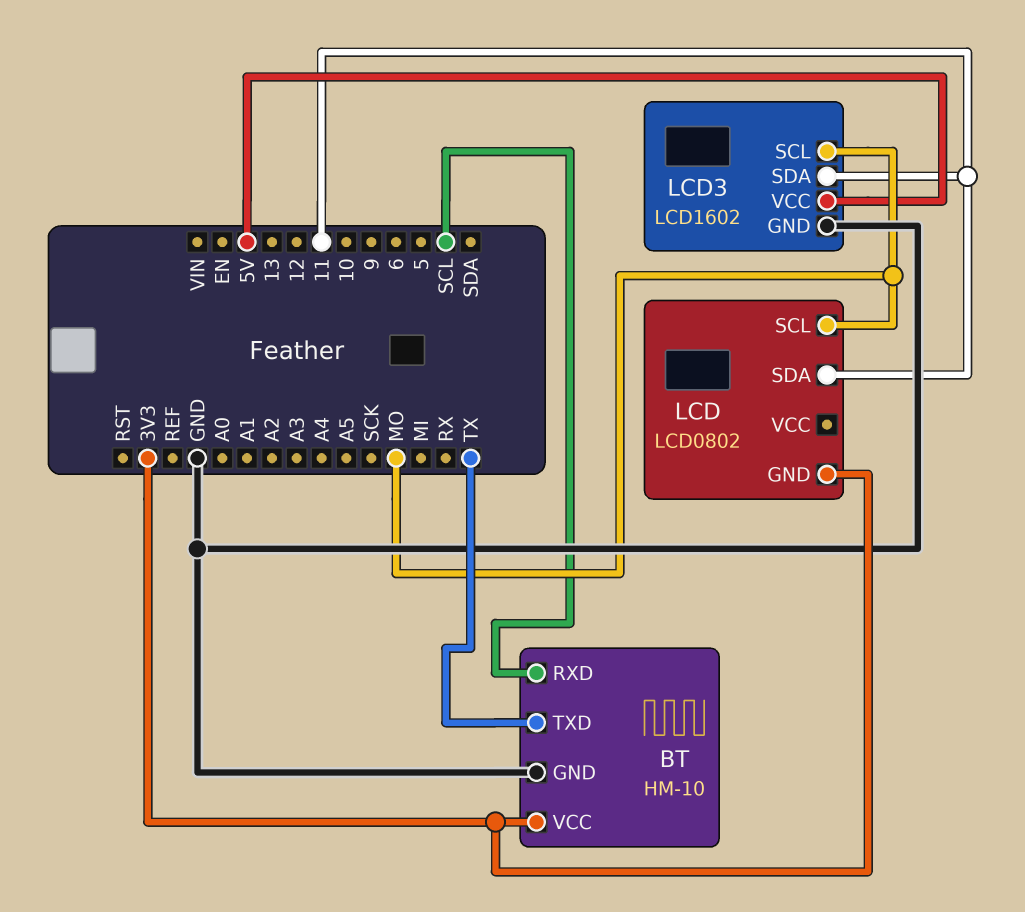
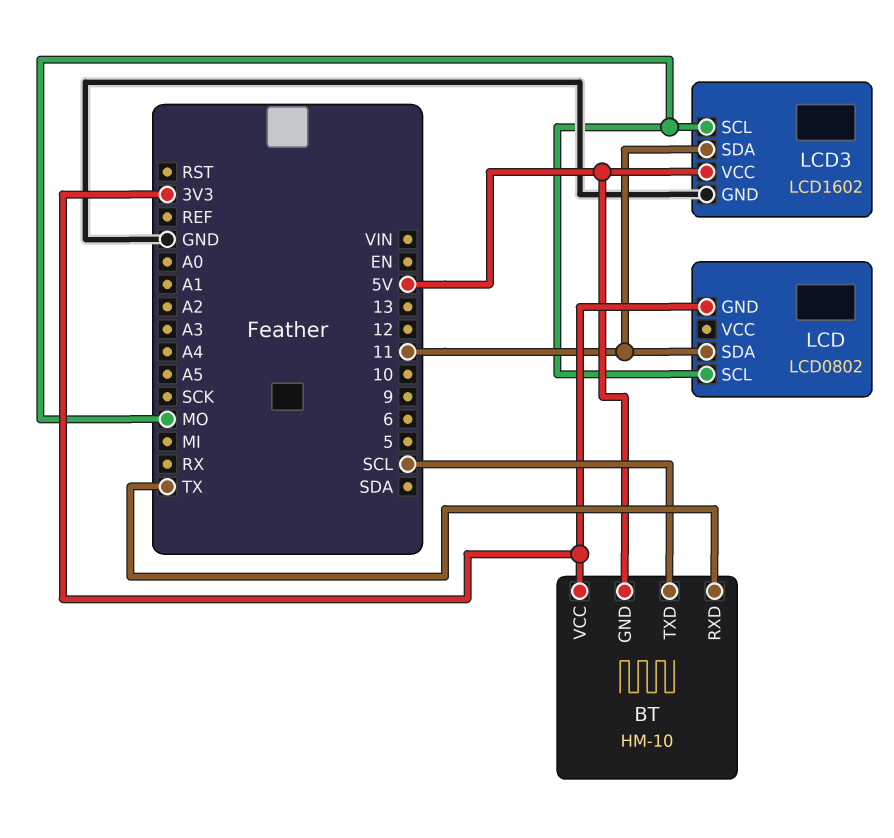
BT pin GND: GND -> 5V
BT pin RXD: SCL -> TX
BT pin TXD: TX -> SCL

